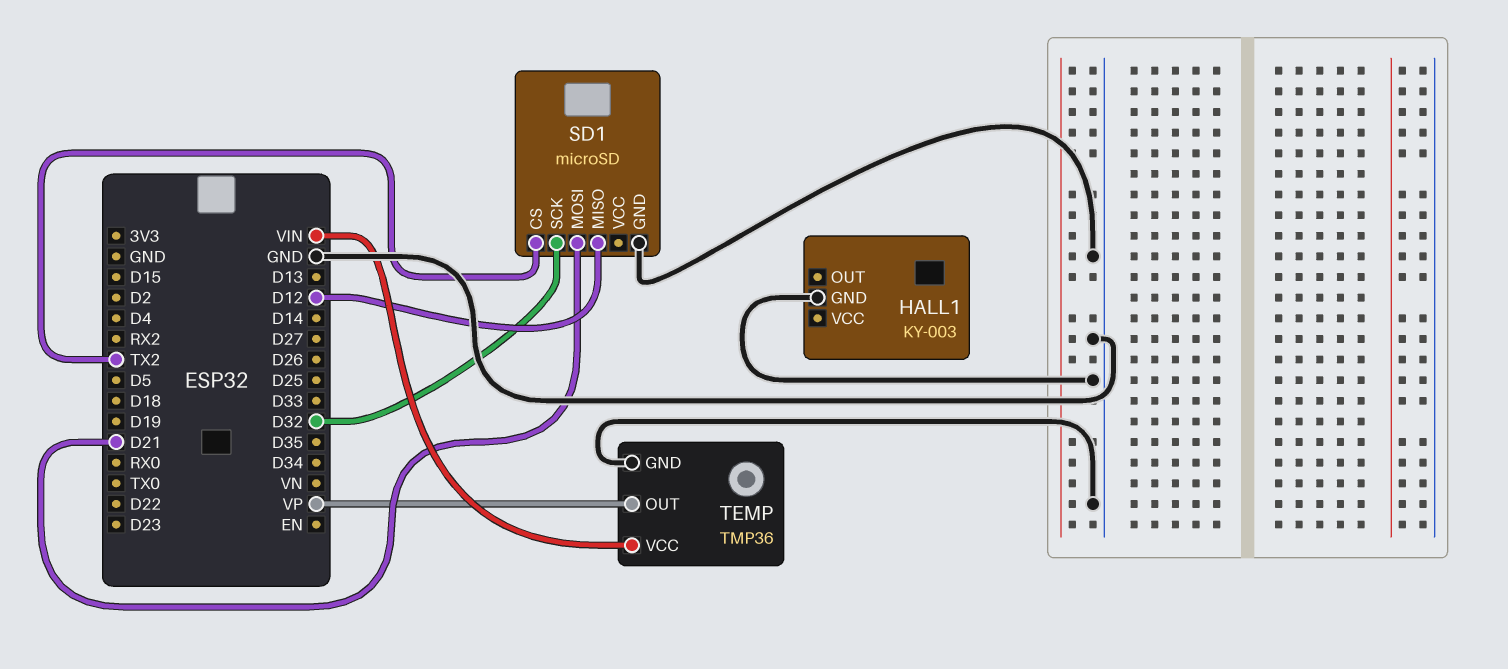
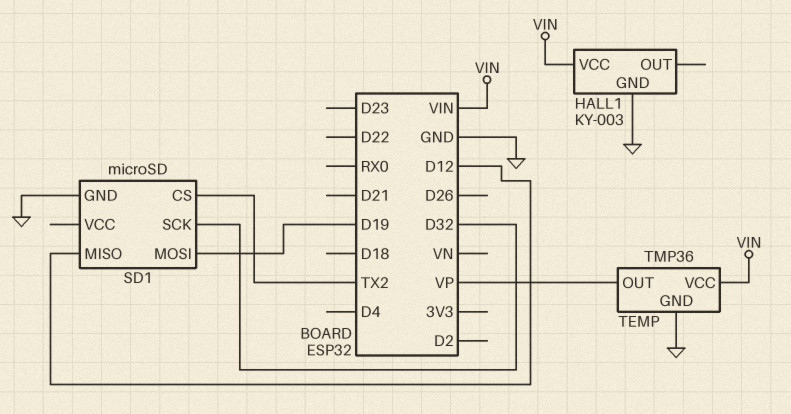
HALL1 pin VCC: none -> VIN
SD1 pin MOSI: D21 -> D19

